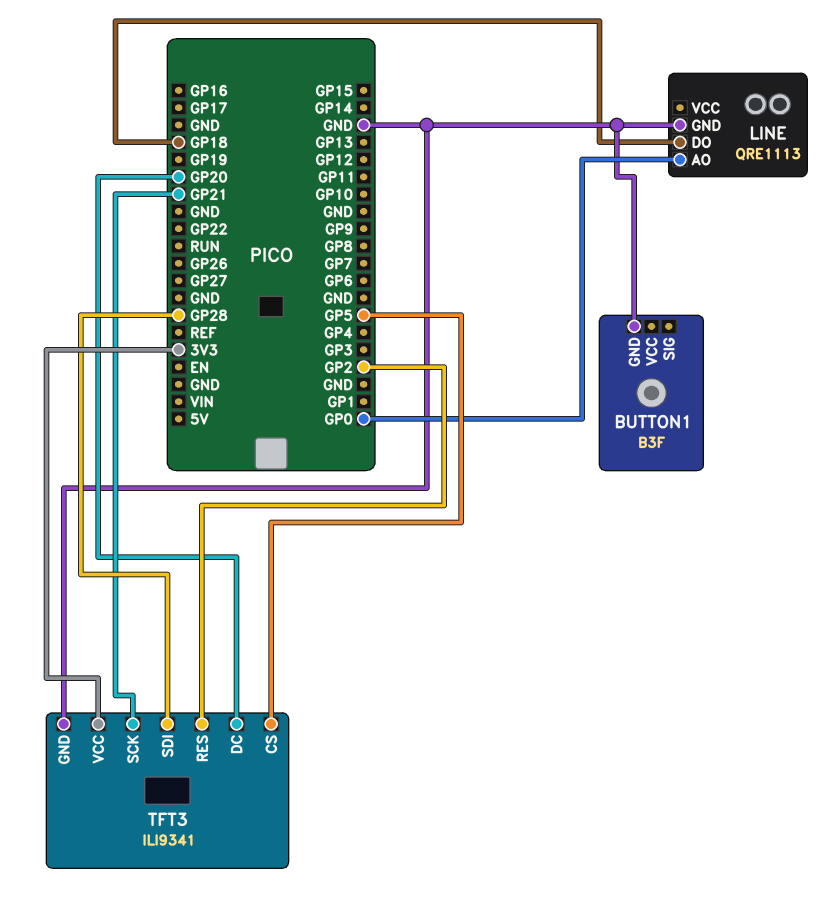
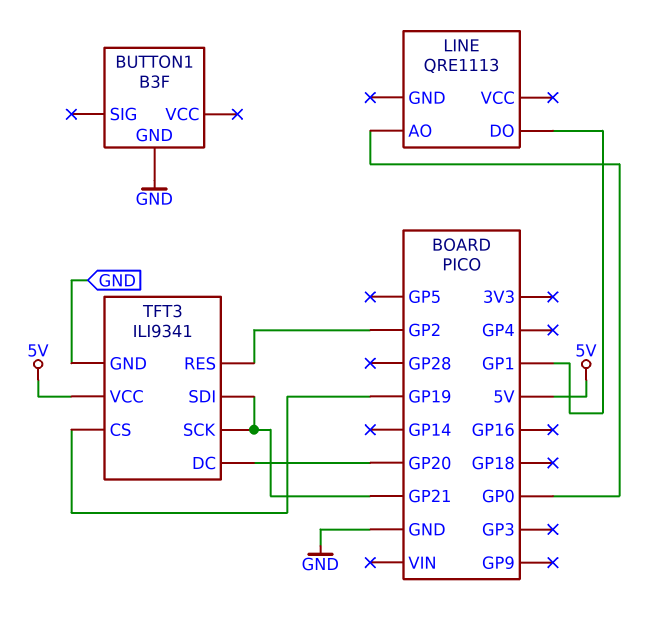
LINE pin DO: GP18 -> GP1
LINE pin GND: GND -> none
TFT3 pin CS: GP5 -> GP19
TFT3 pin SDI: GP28 -> GP21
TFT3 pin VCC: 3V3 -> 5V

